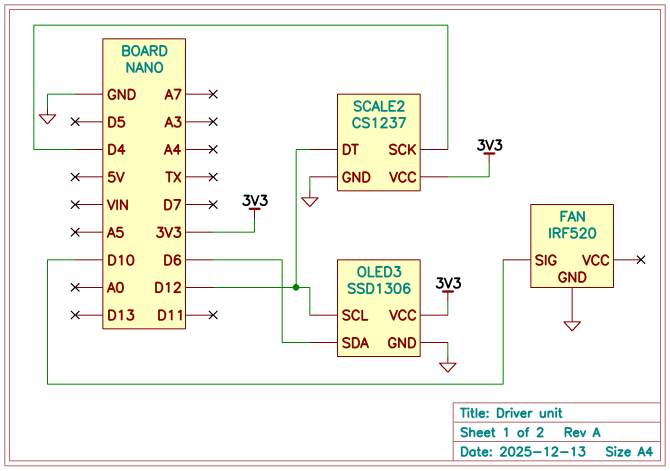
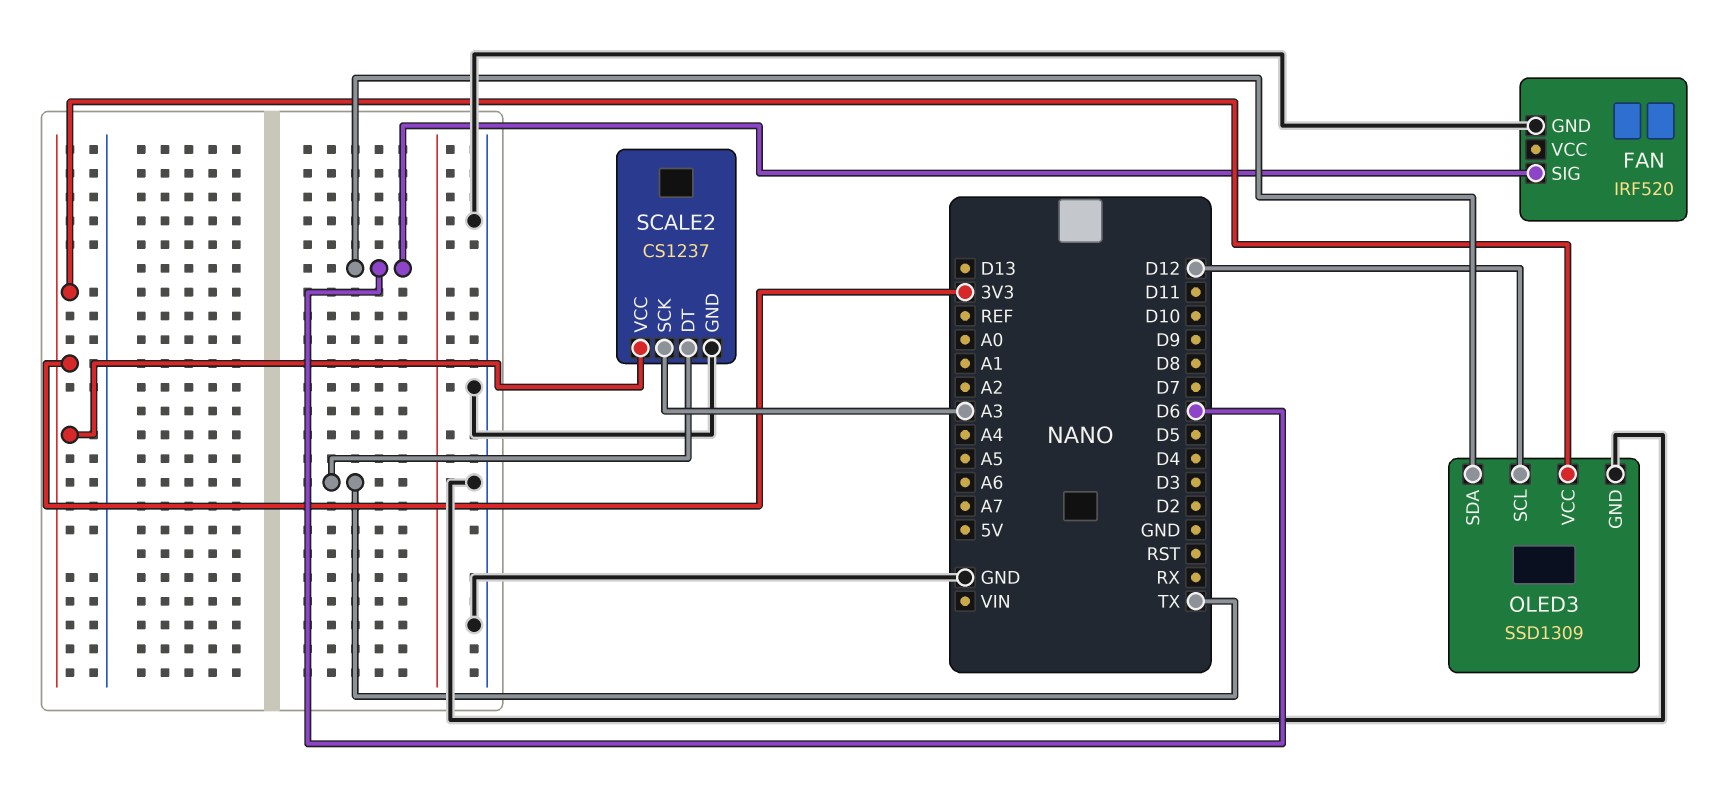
FAN pin SIG: D10 -> D6
OLED3: SSD1306 -> SSD1309
SCALE2 pin DT: D12 -> TX
SCALE2 pin SCK: D4 -> A3

